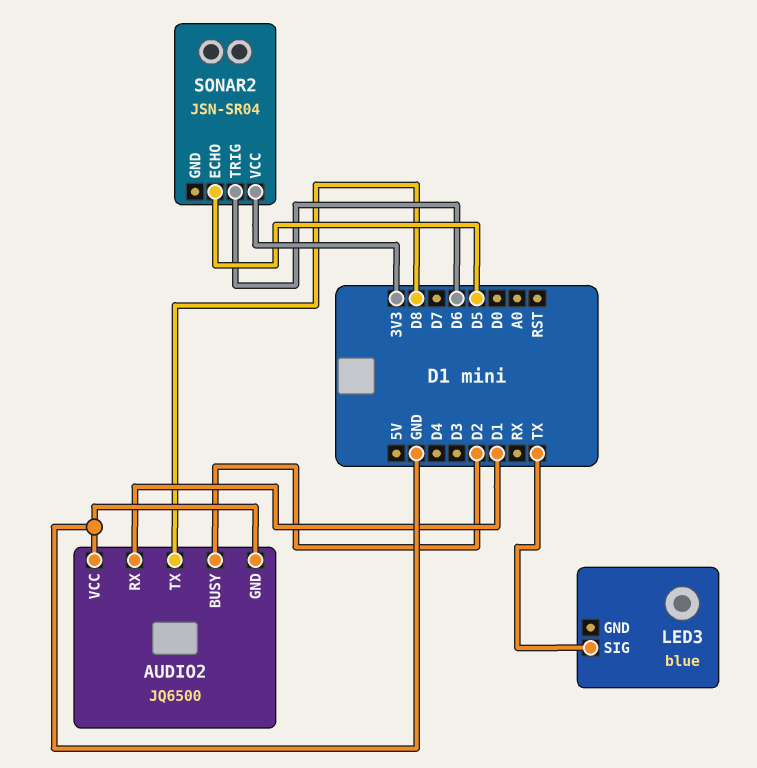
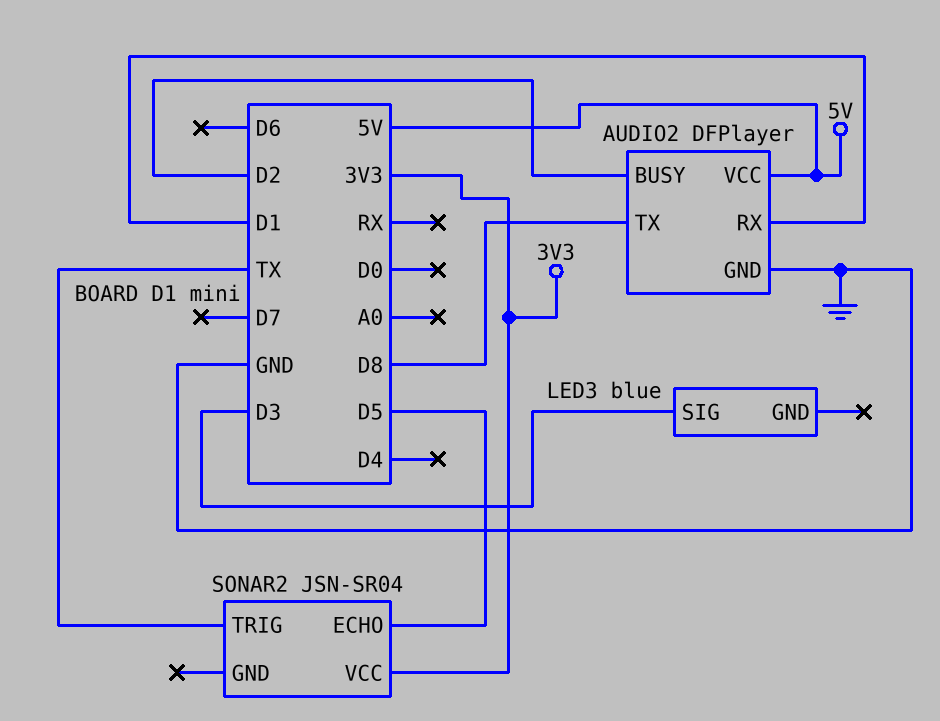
AUDIO2: JQ6500 -> DFPlayer
AUDIO2 pin VCC: GND -> 5V
LED3 pin SIG: TX -> D3
SONAR2 pin TRIG: D6 -> TX

